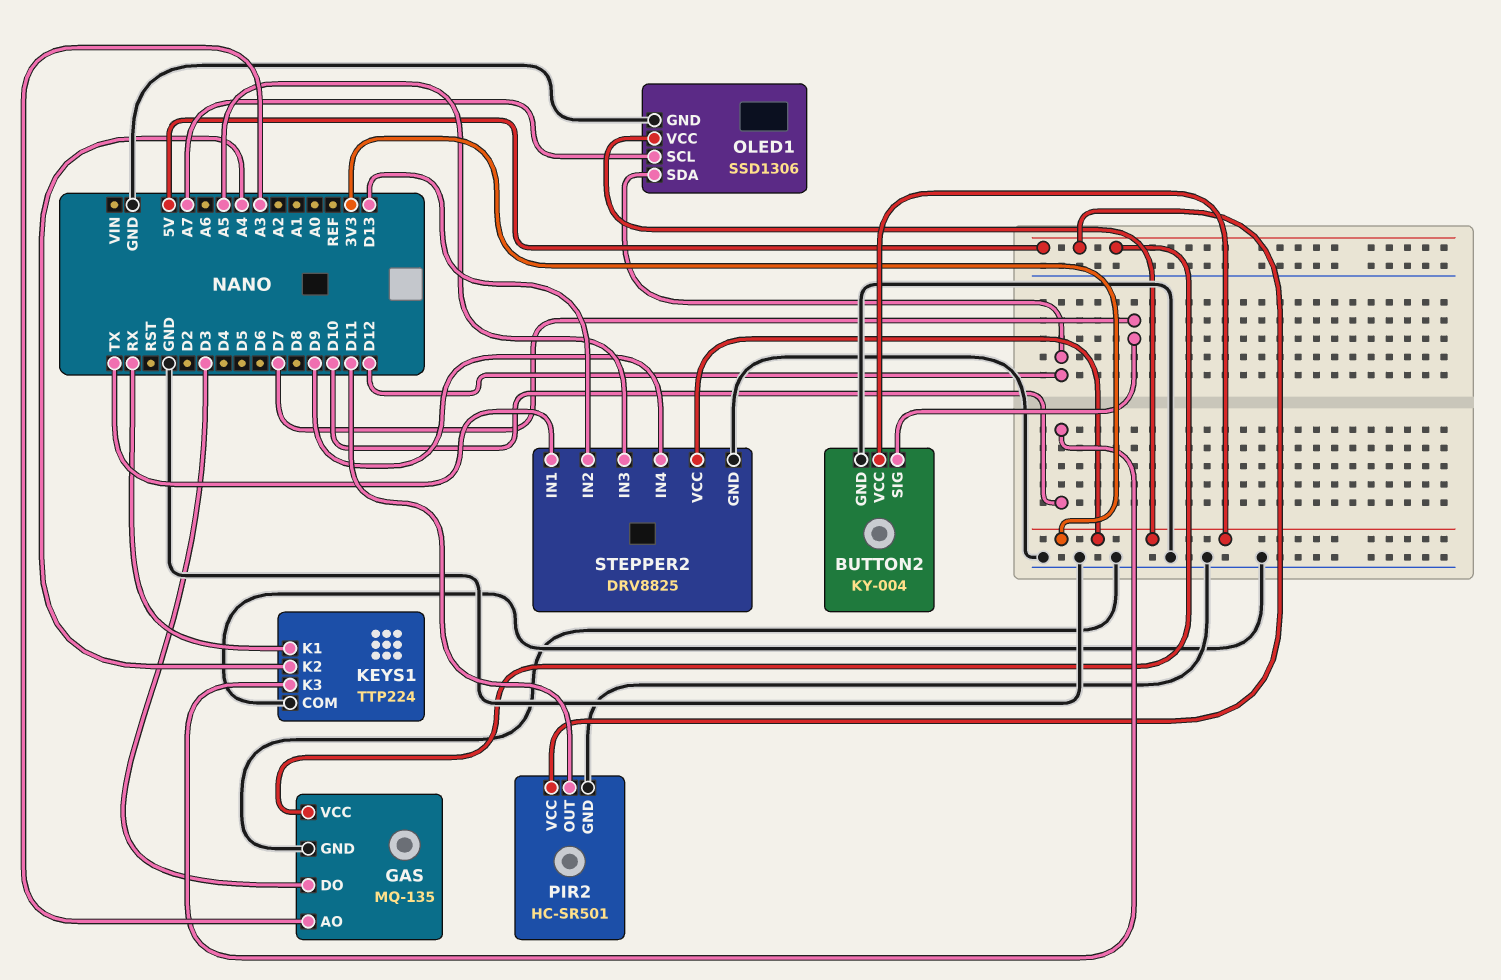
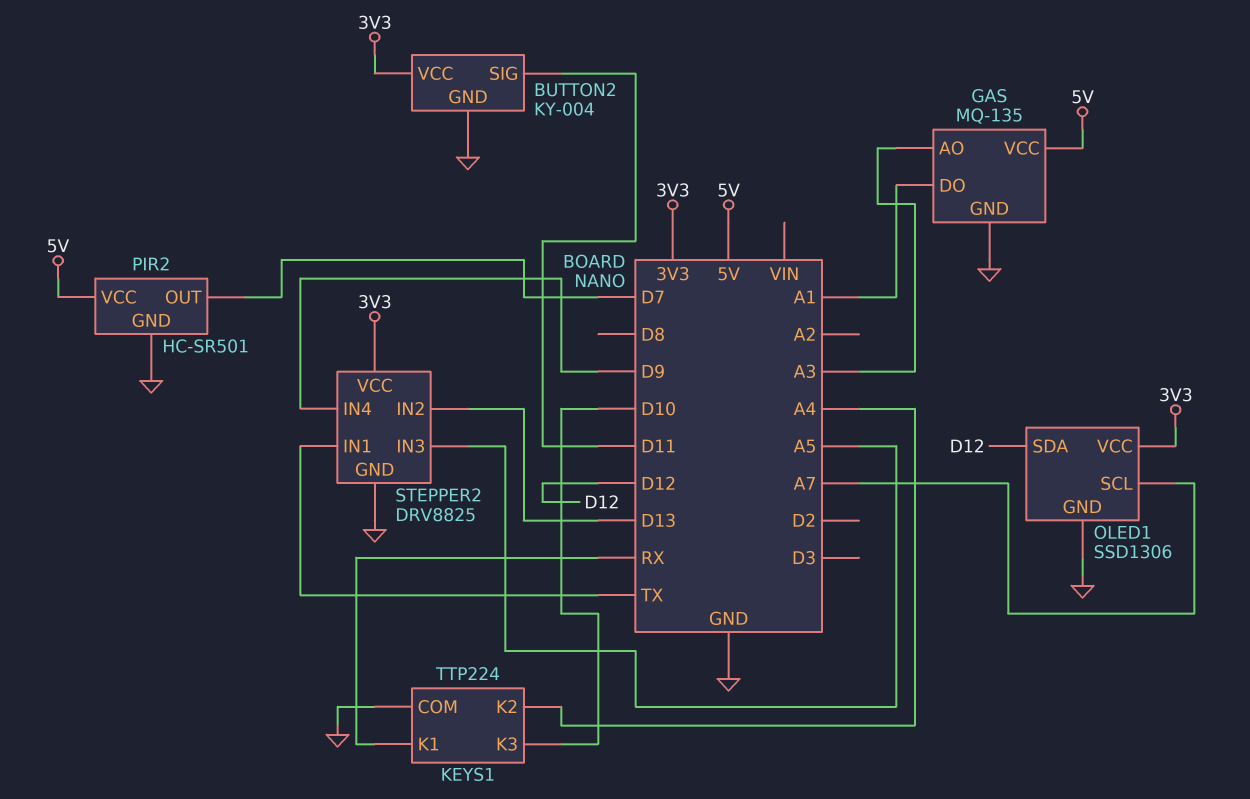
BUTTON2 pin SIG: D7 -> D11
GAS pin DO: D3 -> A1
PIR2 pin OUT: D11 -> D7

